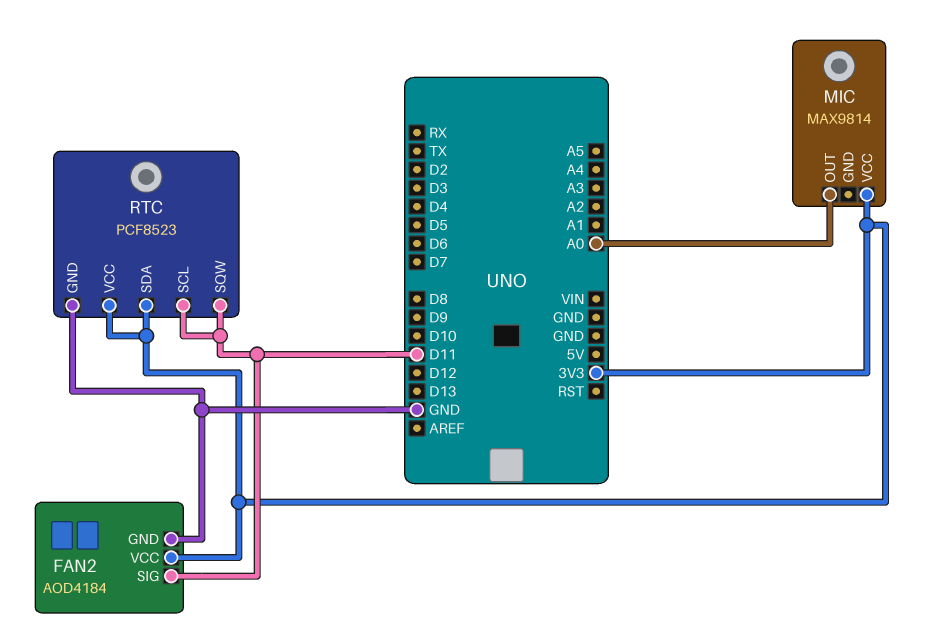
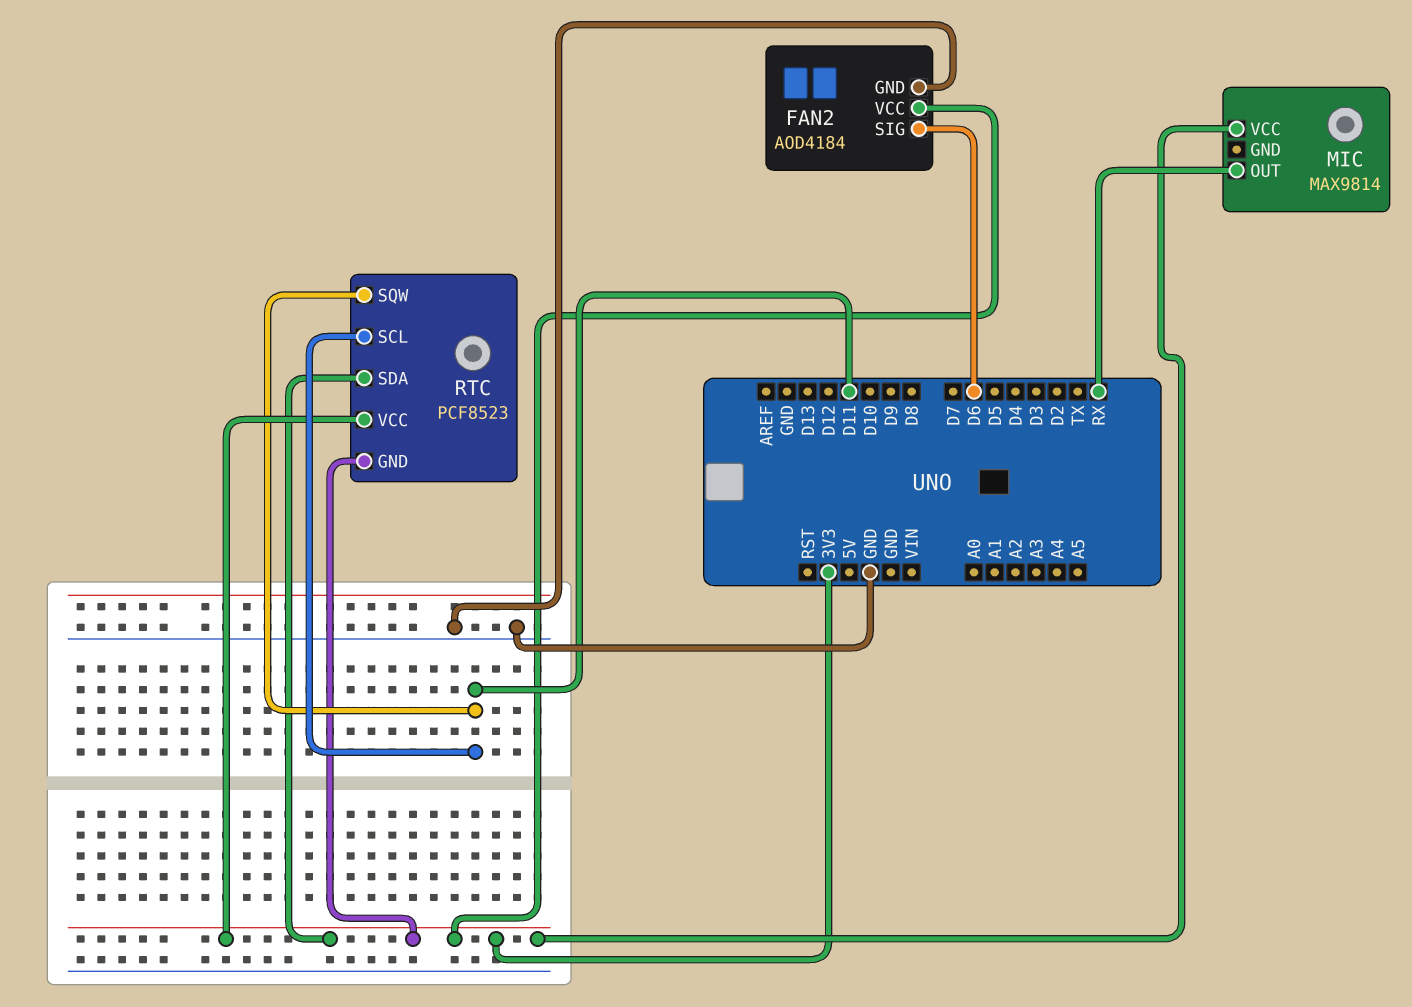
FAN2 pin SIG: D11 -> D6
MIC pin OUT: A0 -> RX
RTC pin GND: GND -> 3V3

